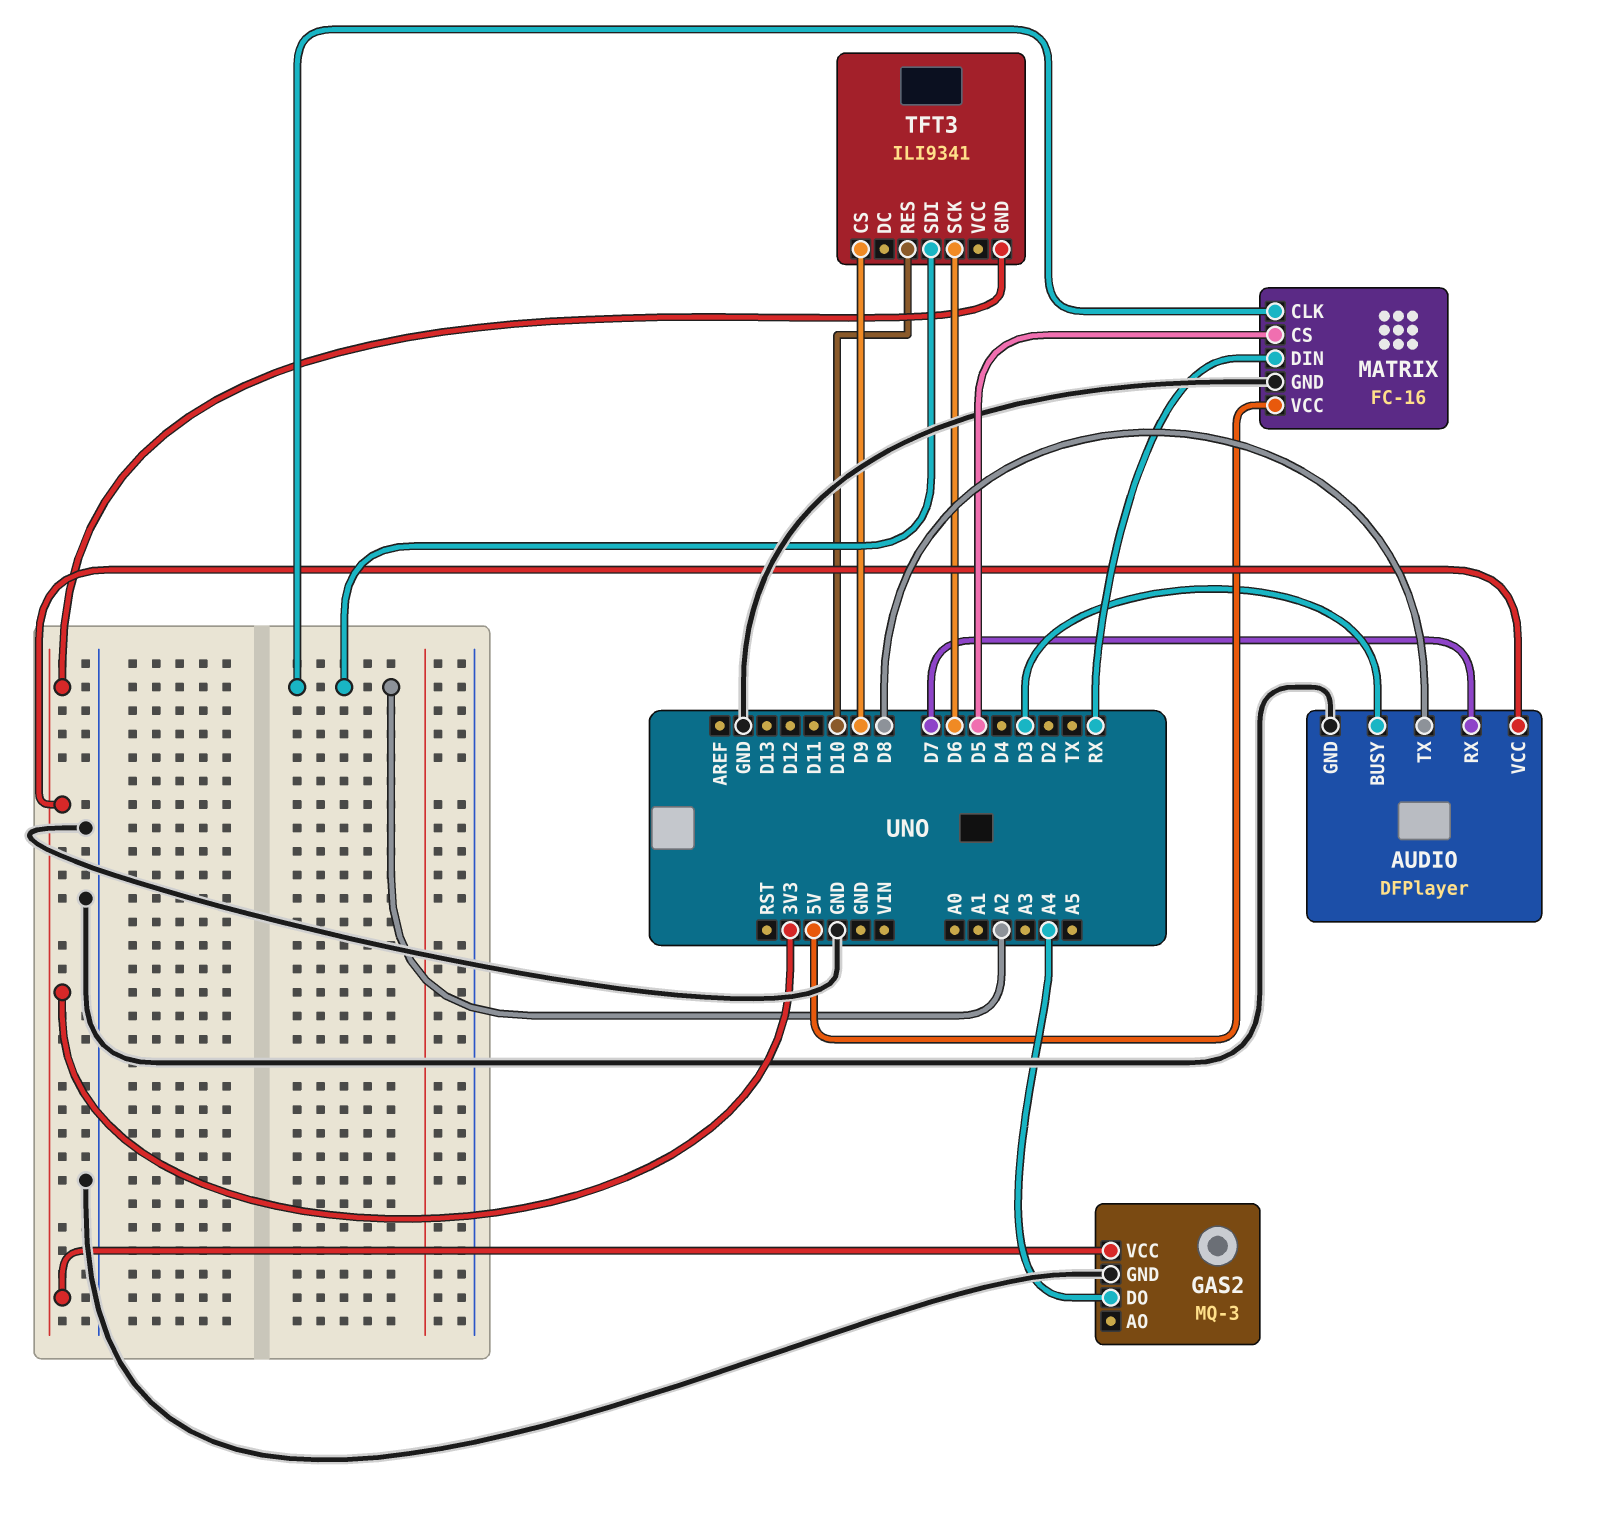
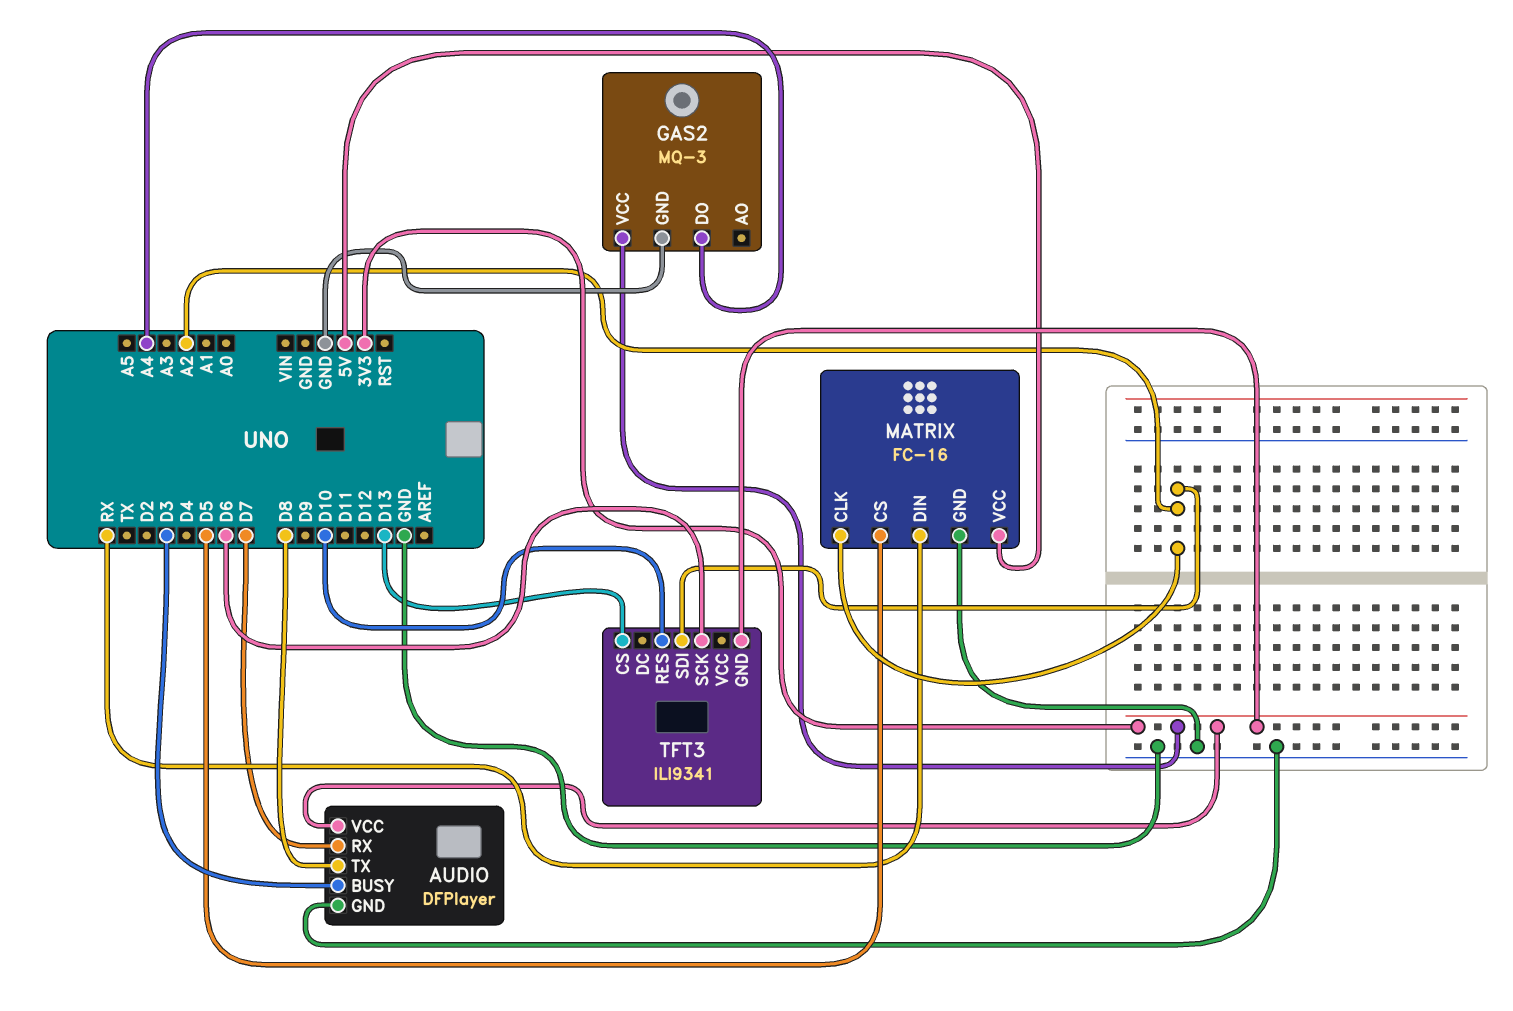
TFT3 pin CS: D9 -> D13

